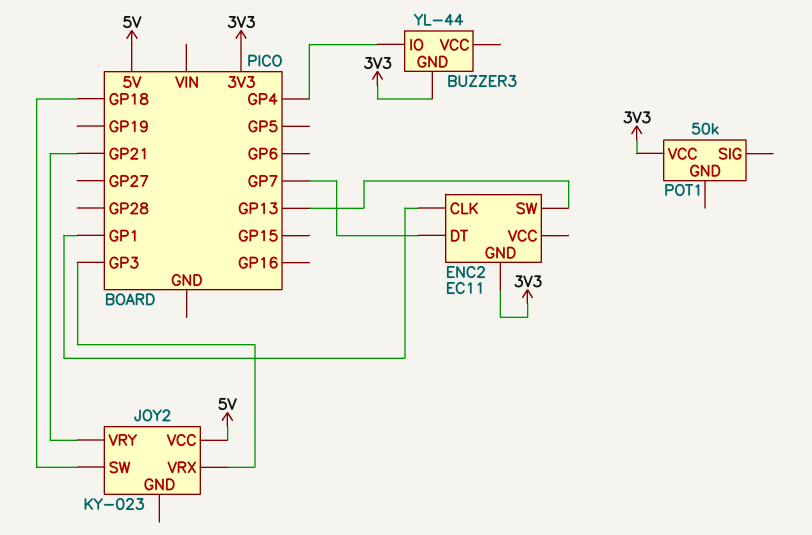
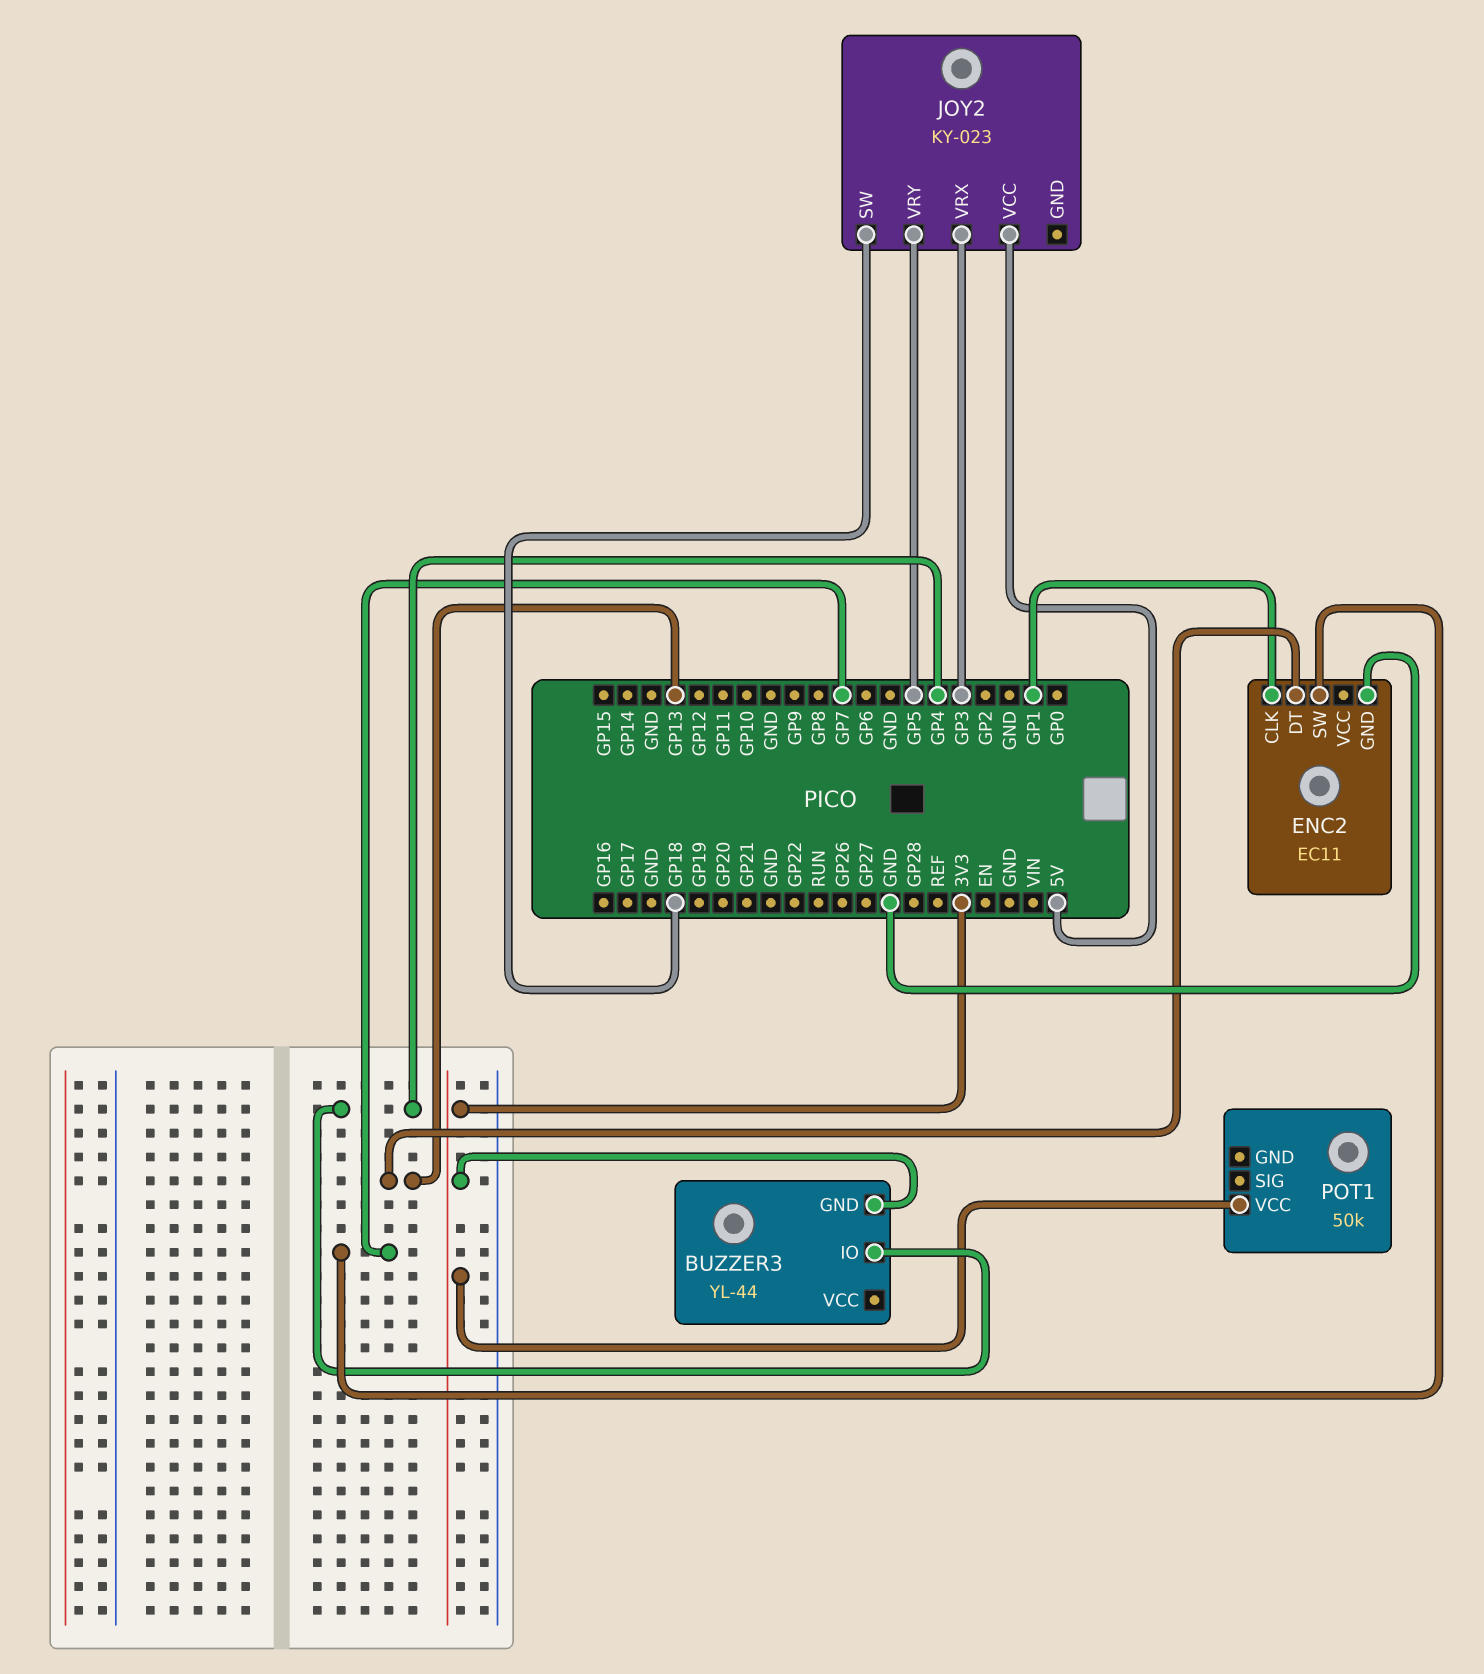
ENC2 pin DT: GP7 -> GP13
ENC2 pin GND: 3V3 -> GND
ENC2 pin SW: GP13 -> GP7
JOY2 pin VRY: GP21 -> GP5

